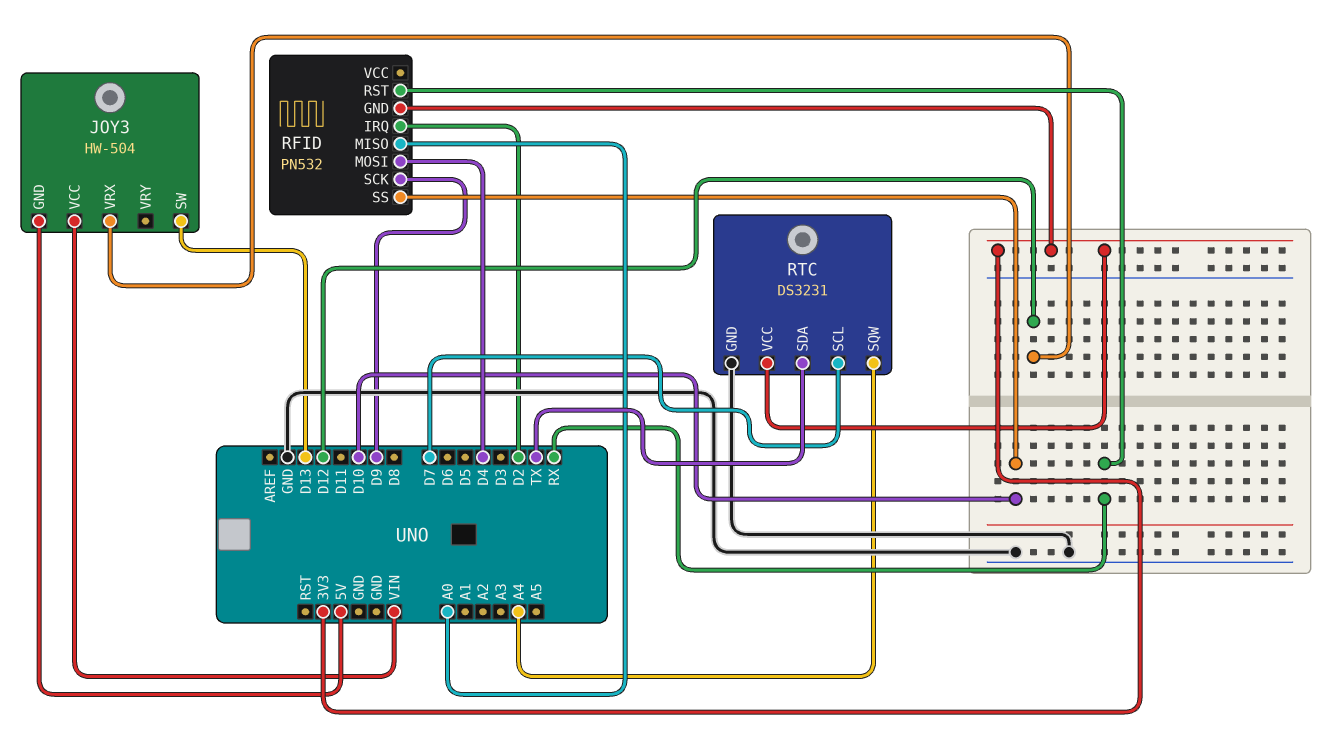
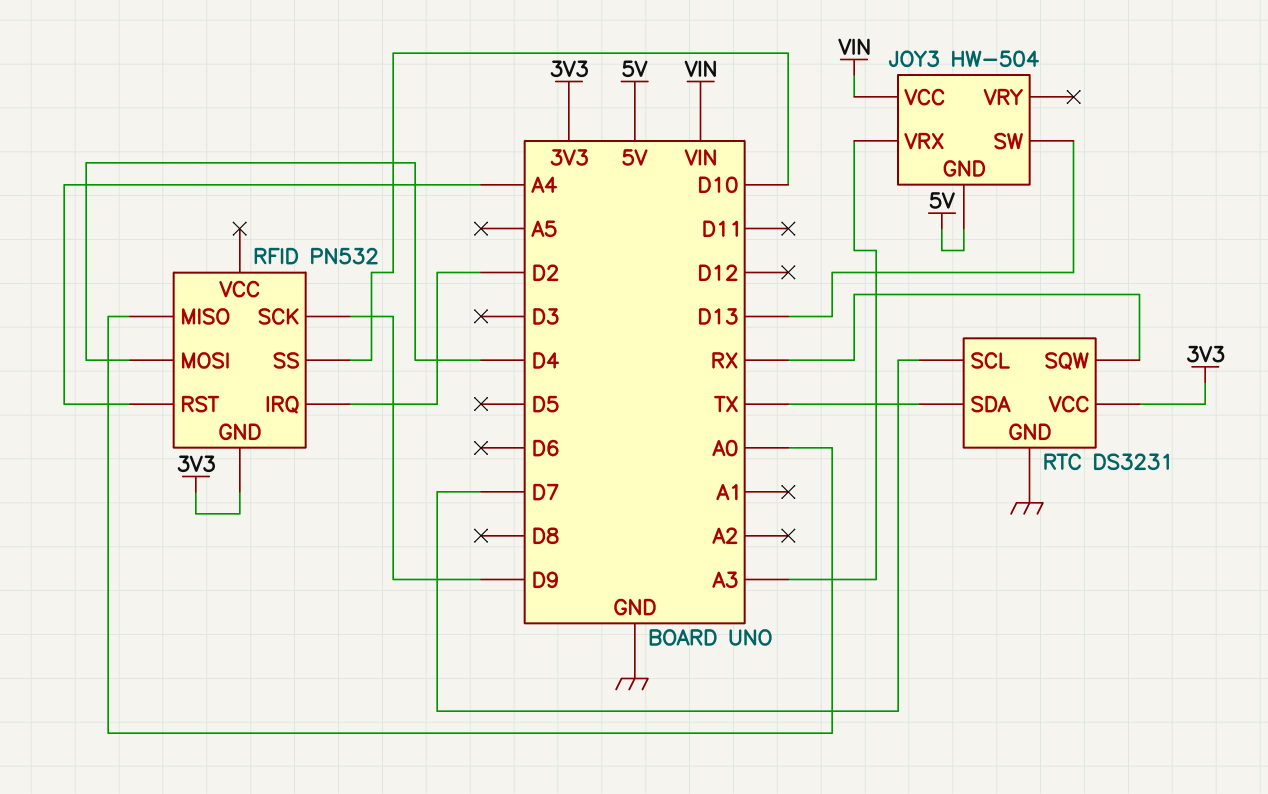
JOY3 pin VRX: D12 -> A3
RFID pin RST: RX -> A4
RTC pin SQW: A4 -> RX

